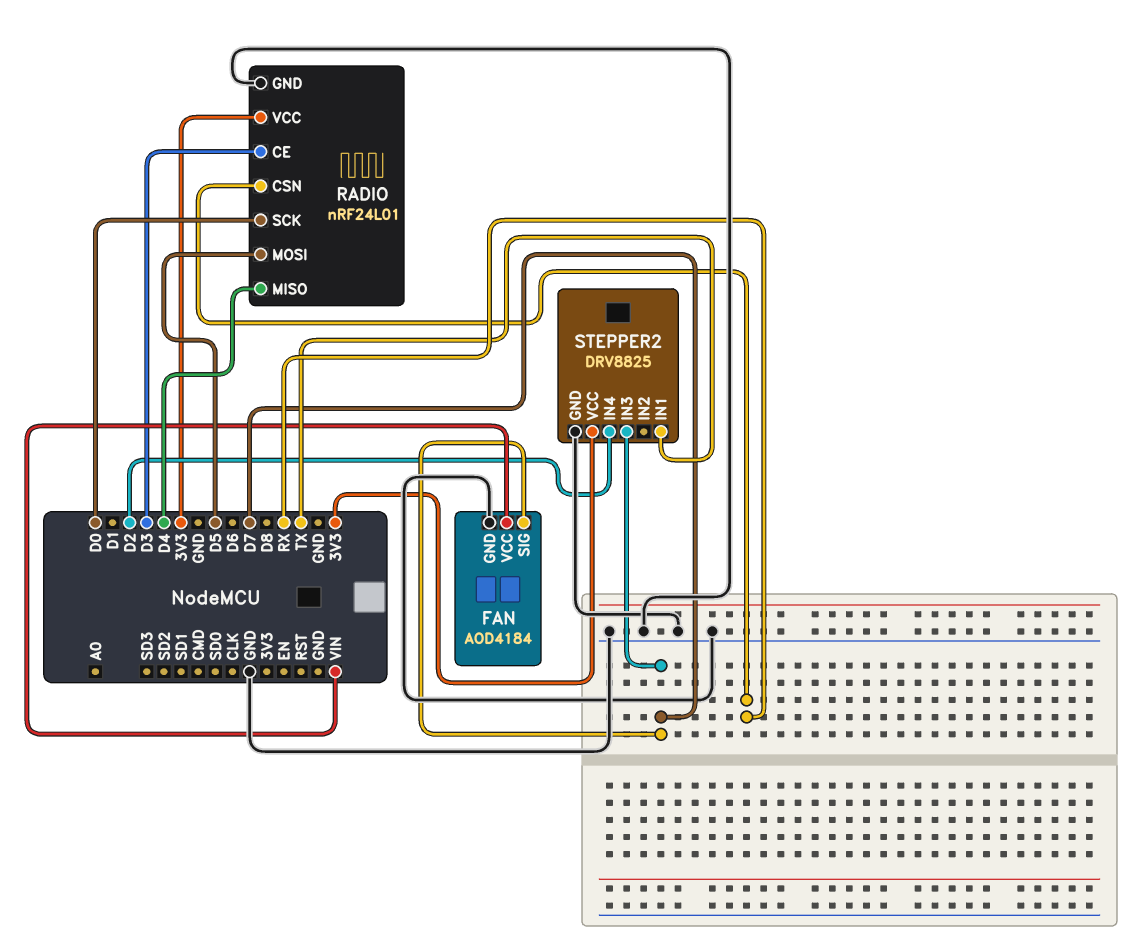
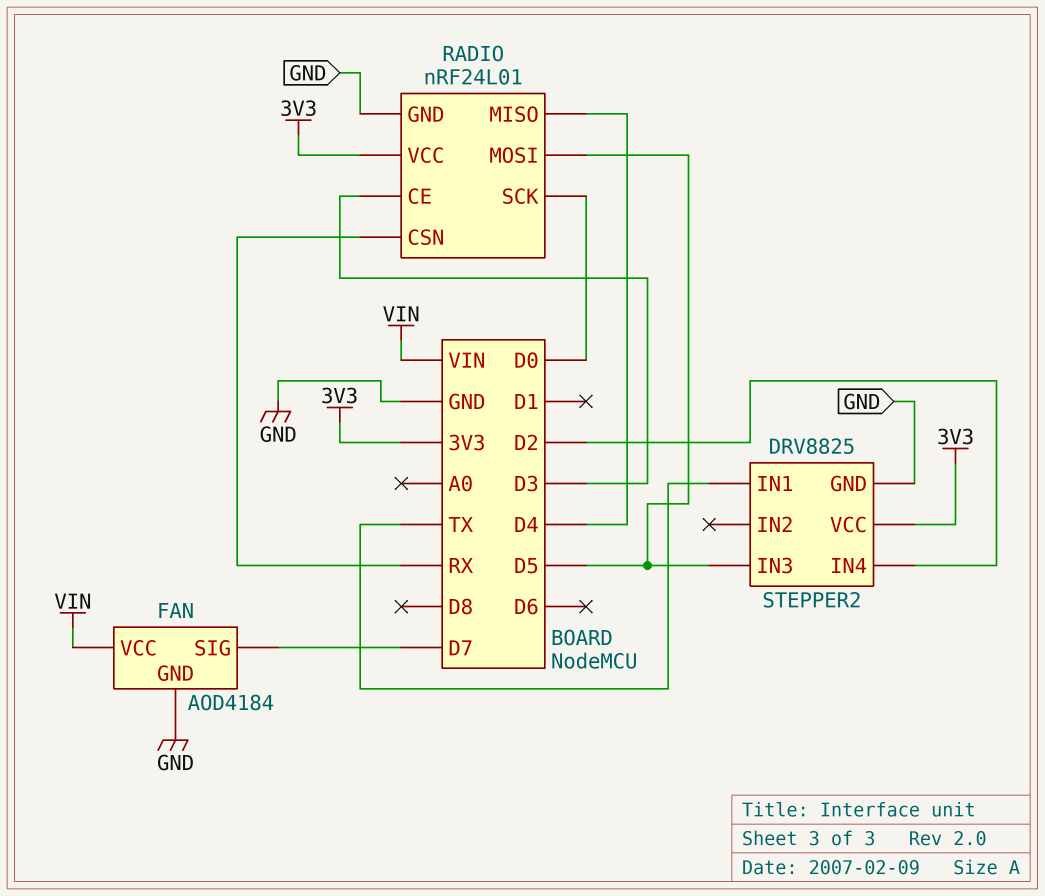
STEPPER2 pin IN3: D7 -> D5

